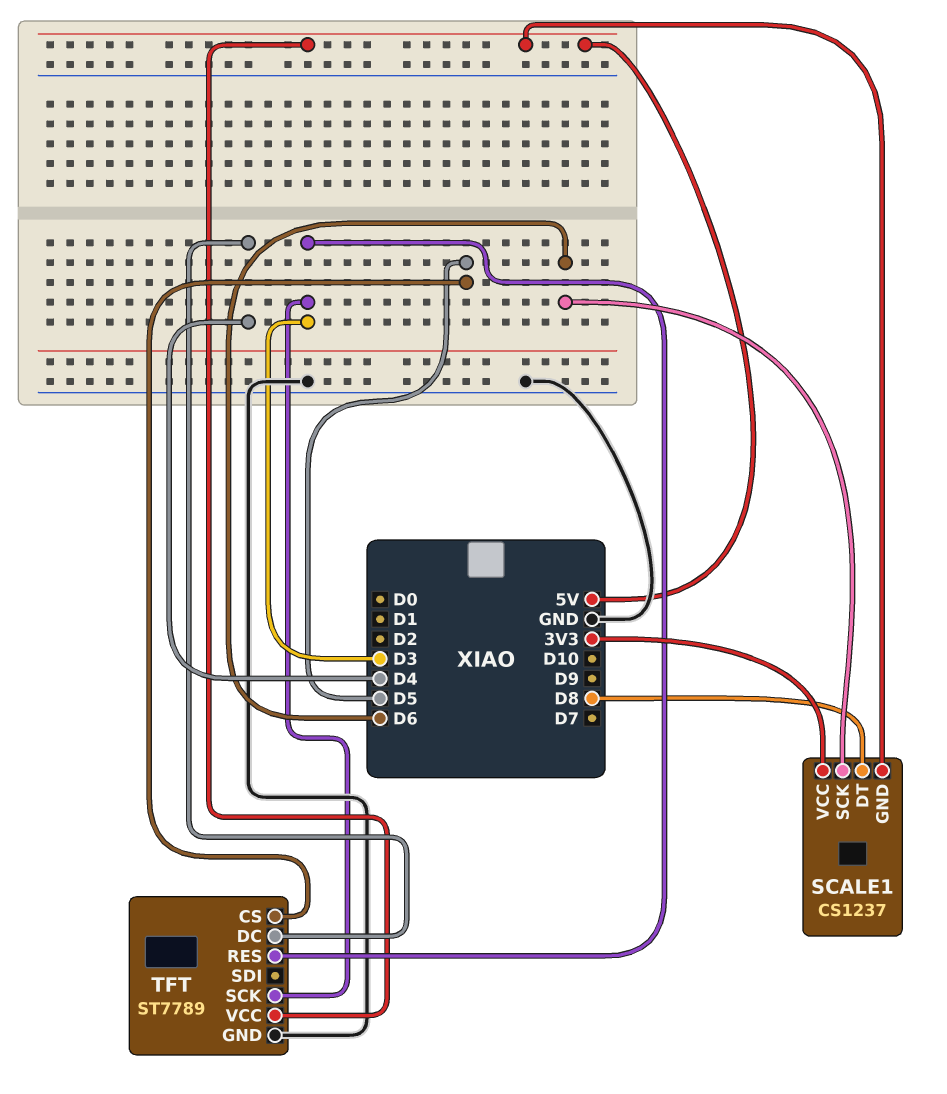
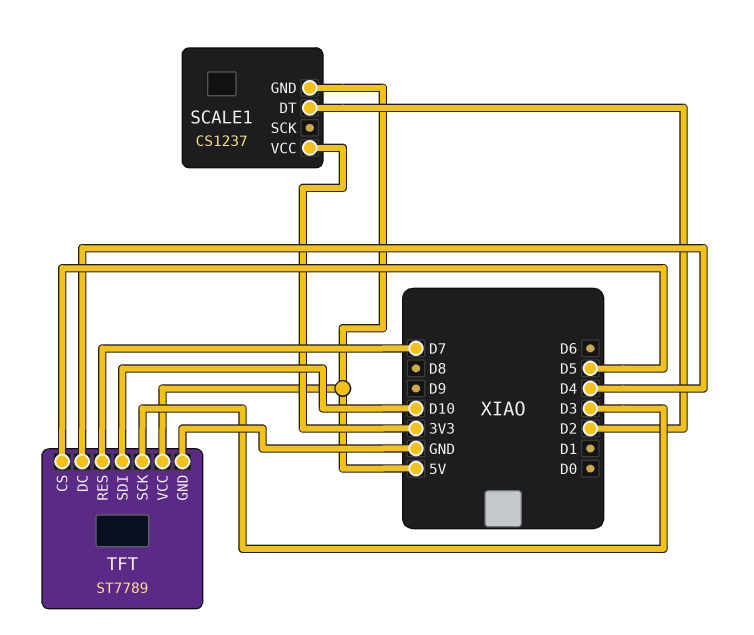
SCALE1 pin DT: D8 -> D2
SCALE1 pin SCK: D6 -> none
TFT pin RES: D3 -> D7
TFT pin SDI: none -> D10

